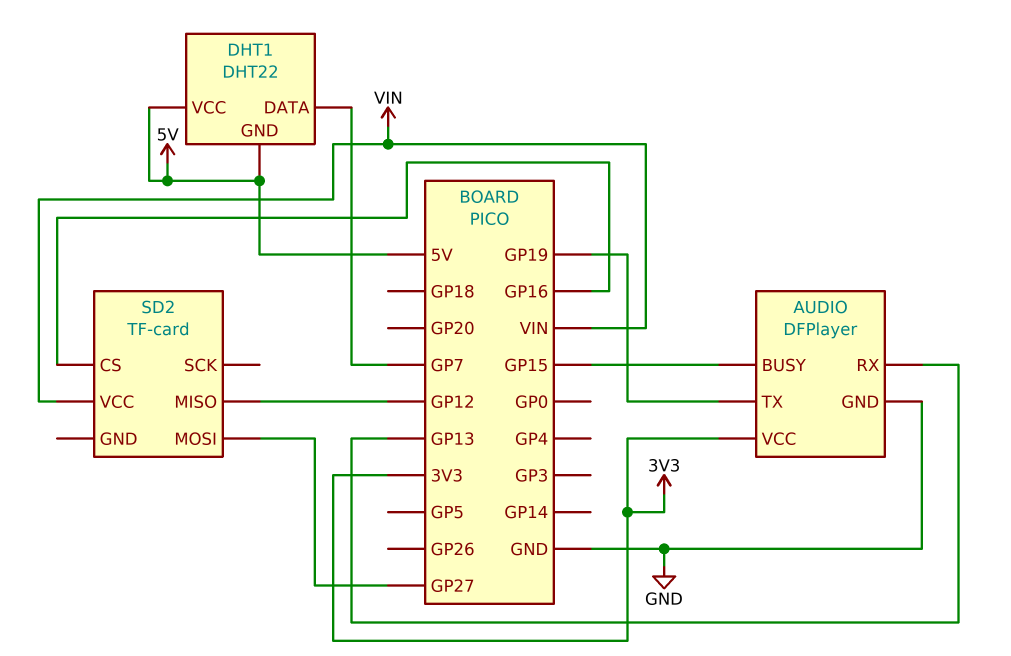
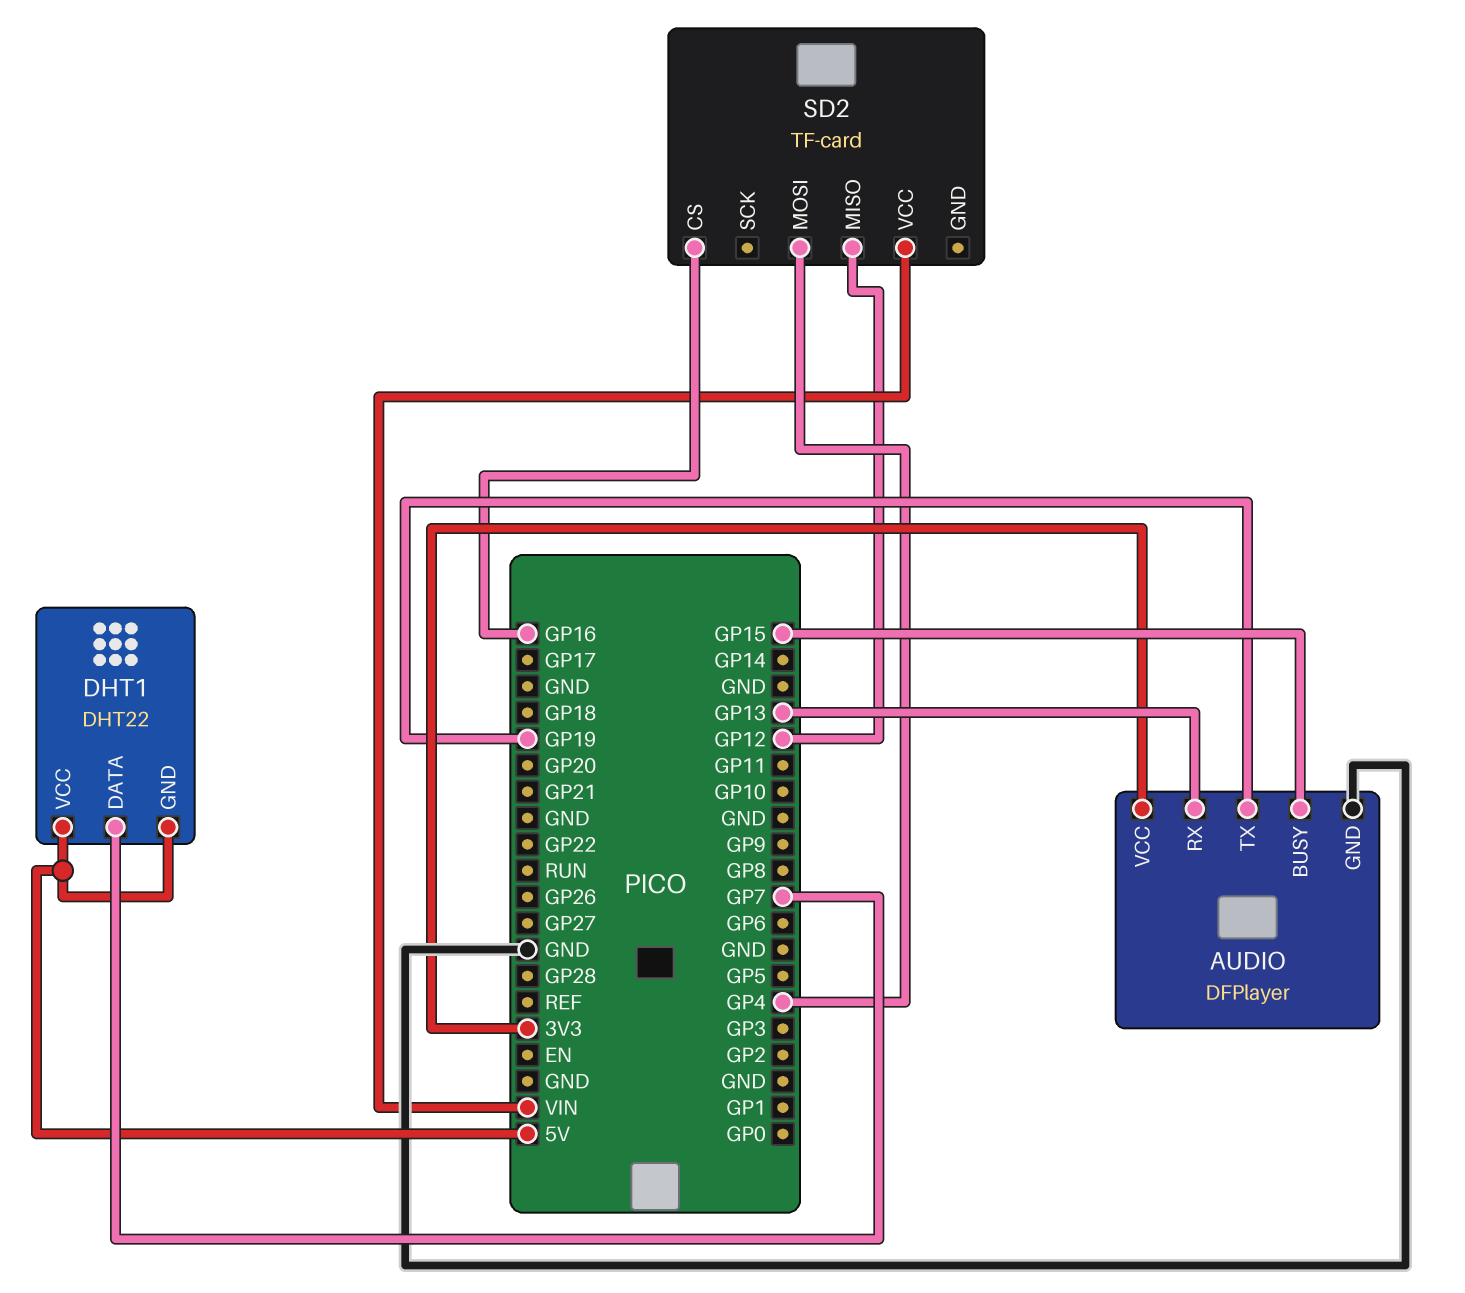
SD2 pin MOSI: GP27 -> GP4

